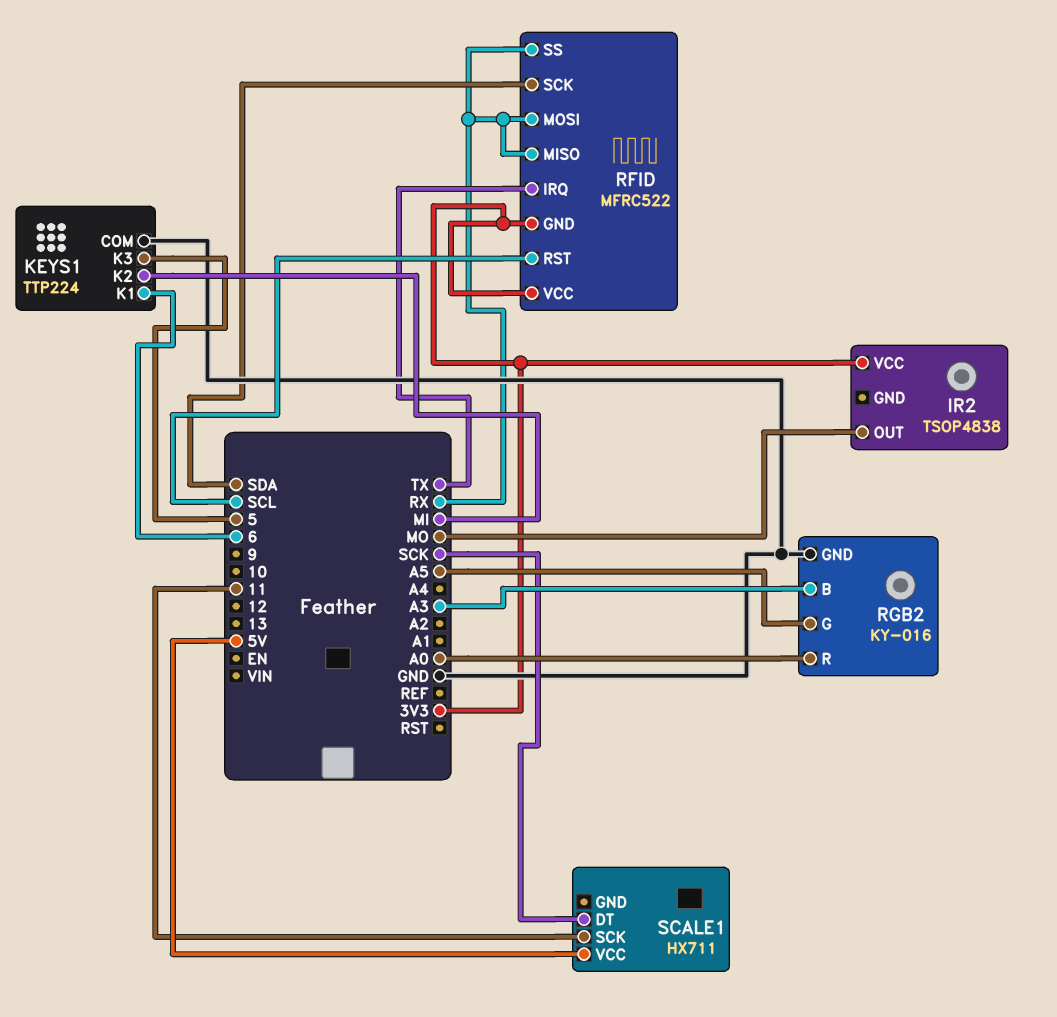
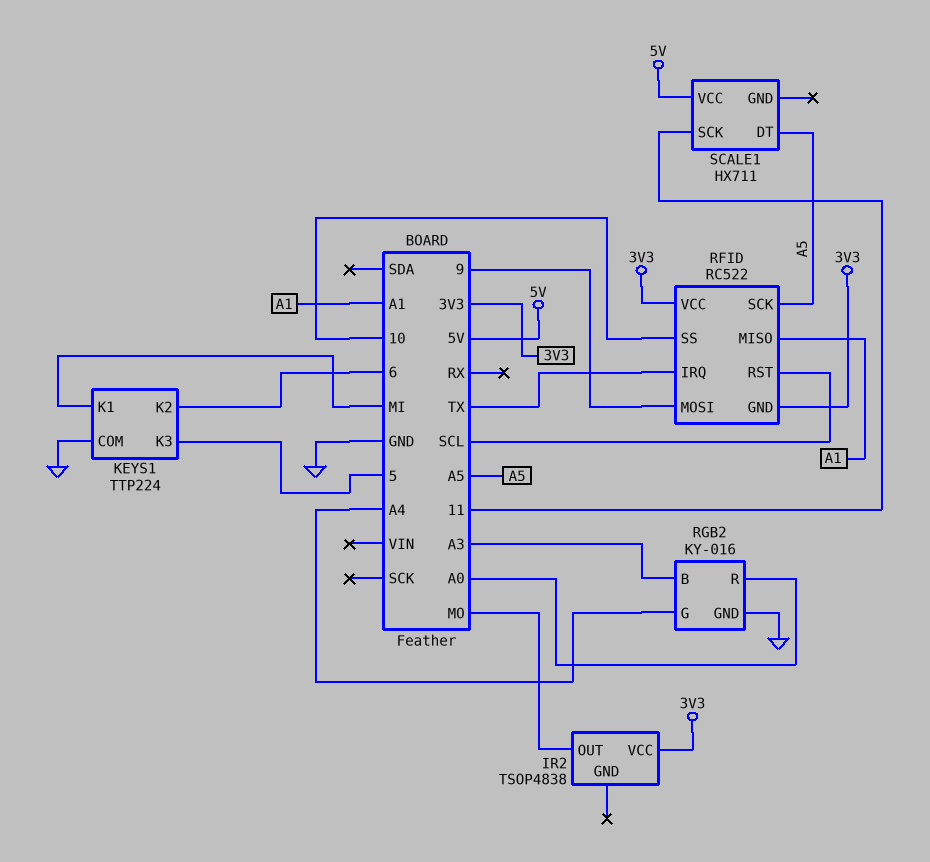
KEYS1 pin K1: 6 -> MI
KEYS1 pin K2: MI -> 6
RFID: MFRC522 -> RC522
RFID pin MISO: RX -> A1
RFID pin MOSI: RX -> 9
RFID pin SCK: SDA -> A5
RFID pin SS: RX -> 10
RGB2 pin G: A5 -> A4
SCALE1 pin DT: SCK -> A5

